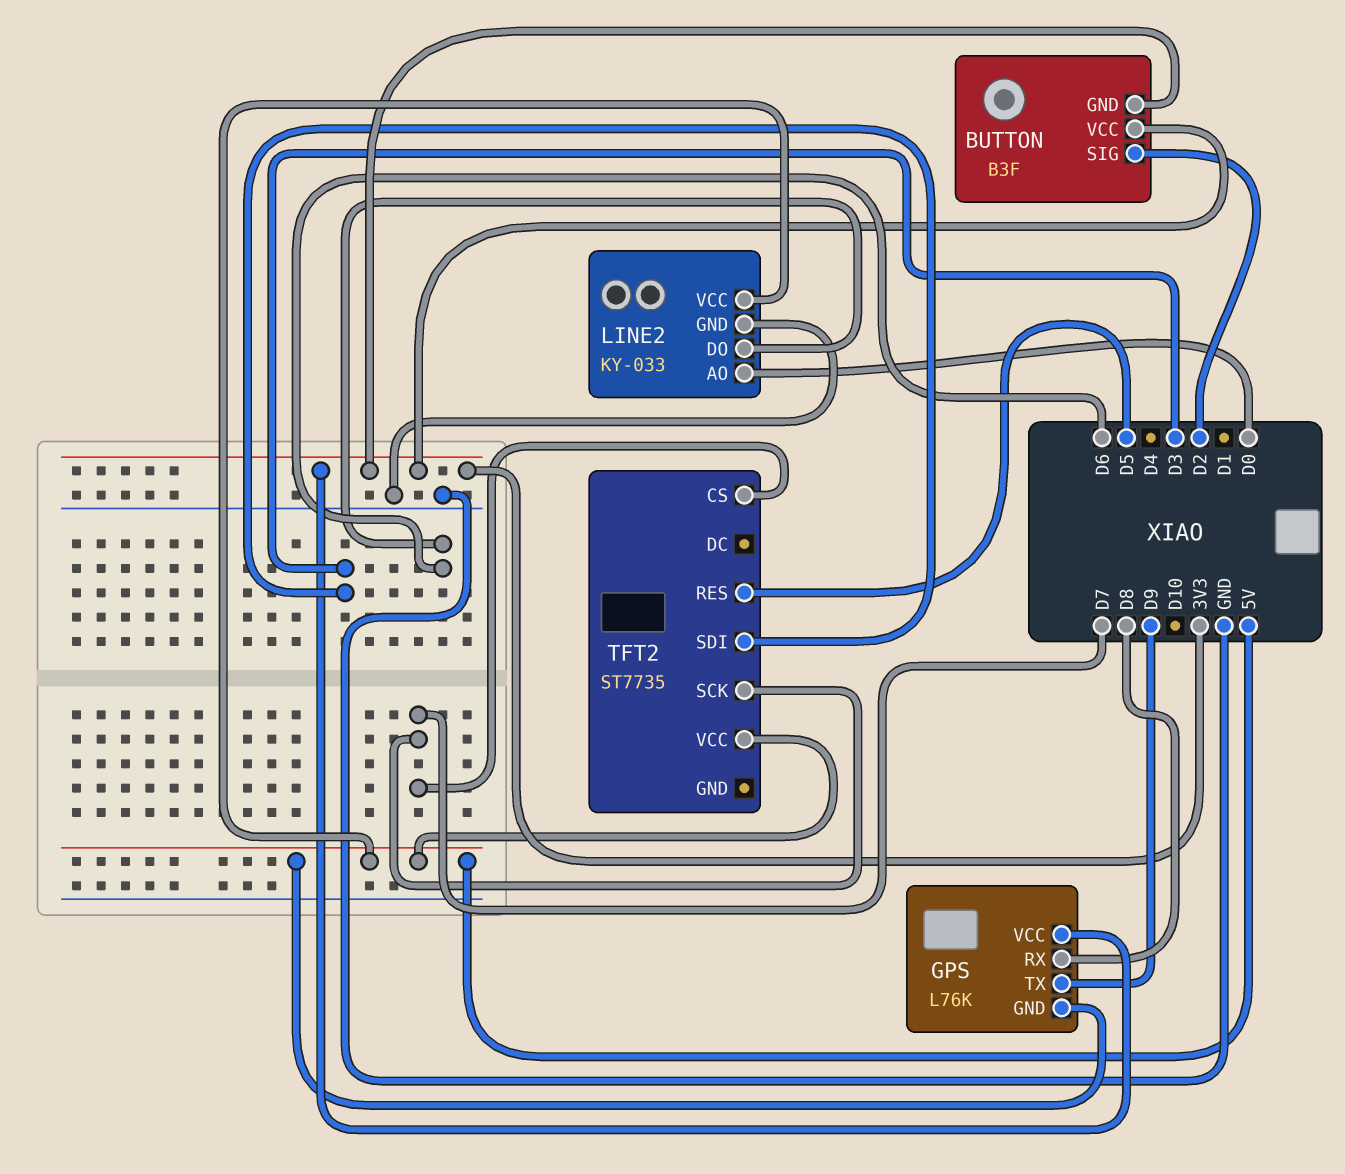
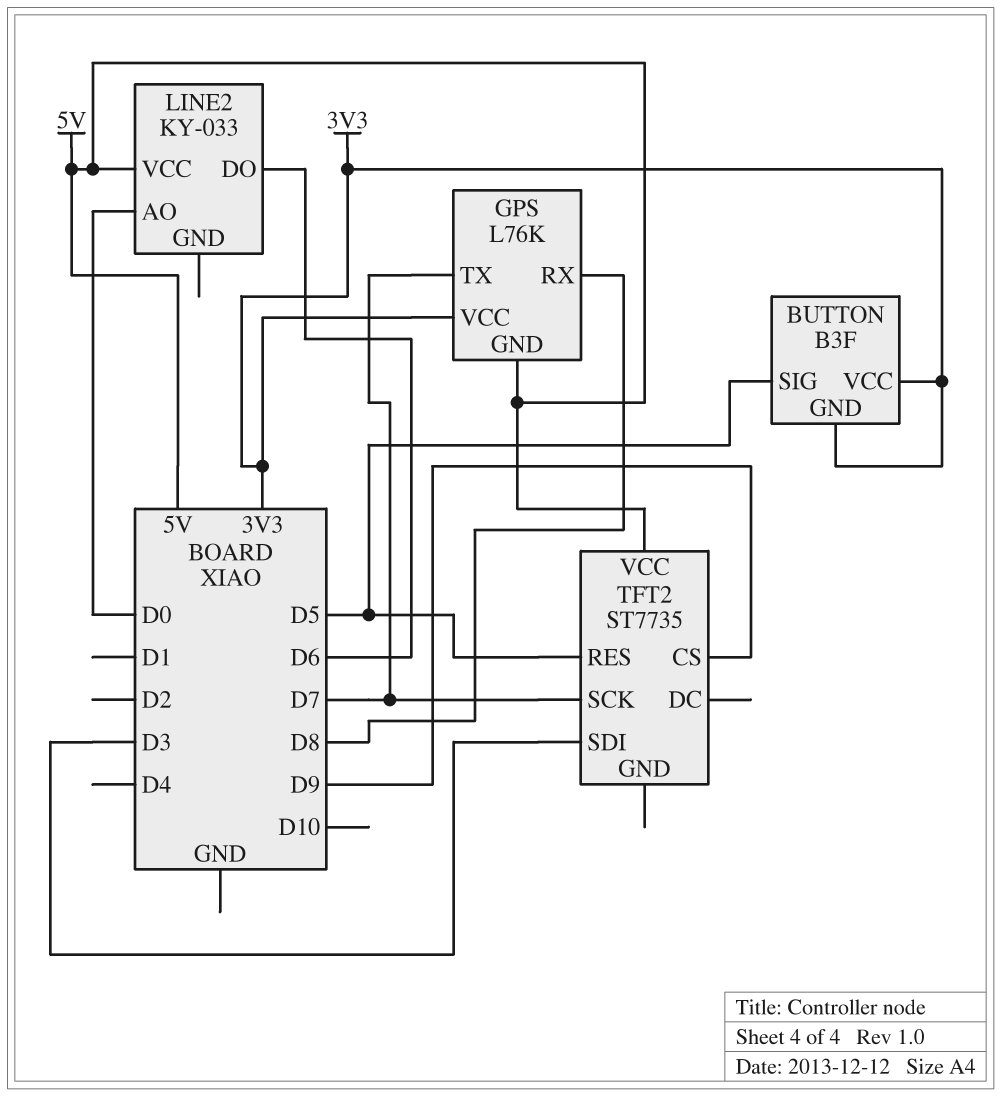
BUTTON pin SIG: D2 -> D5
GPS pin TX: D9 -> D7
LINE2 pin GND: GND -> none
TFT2 pin CS: D7 -> D9

